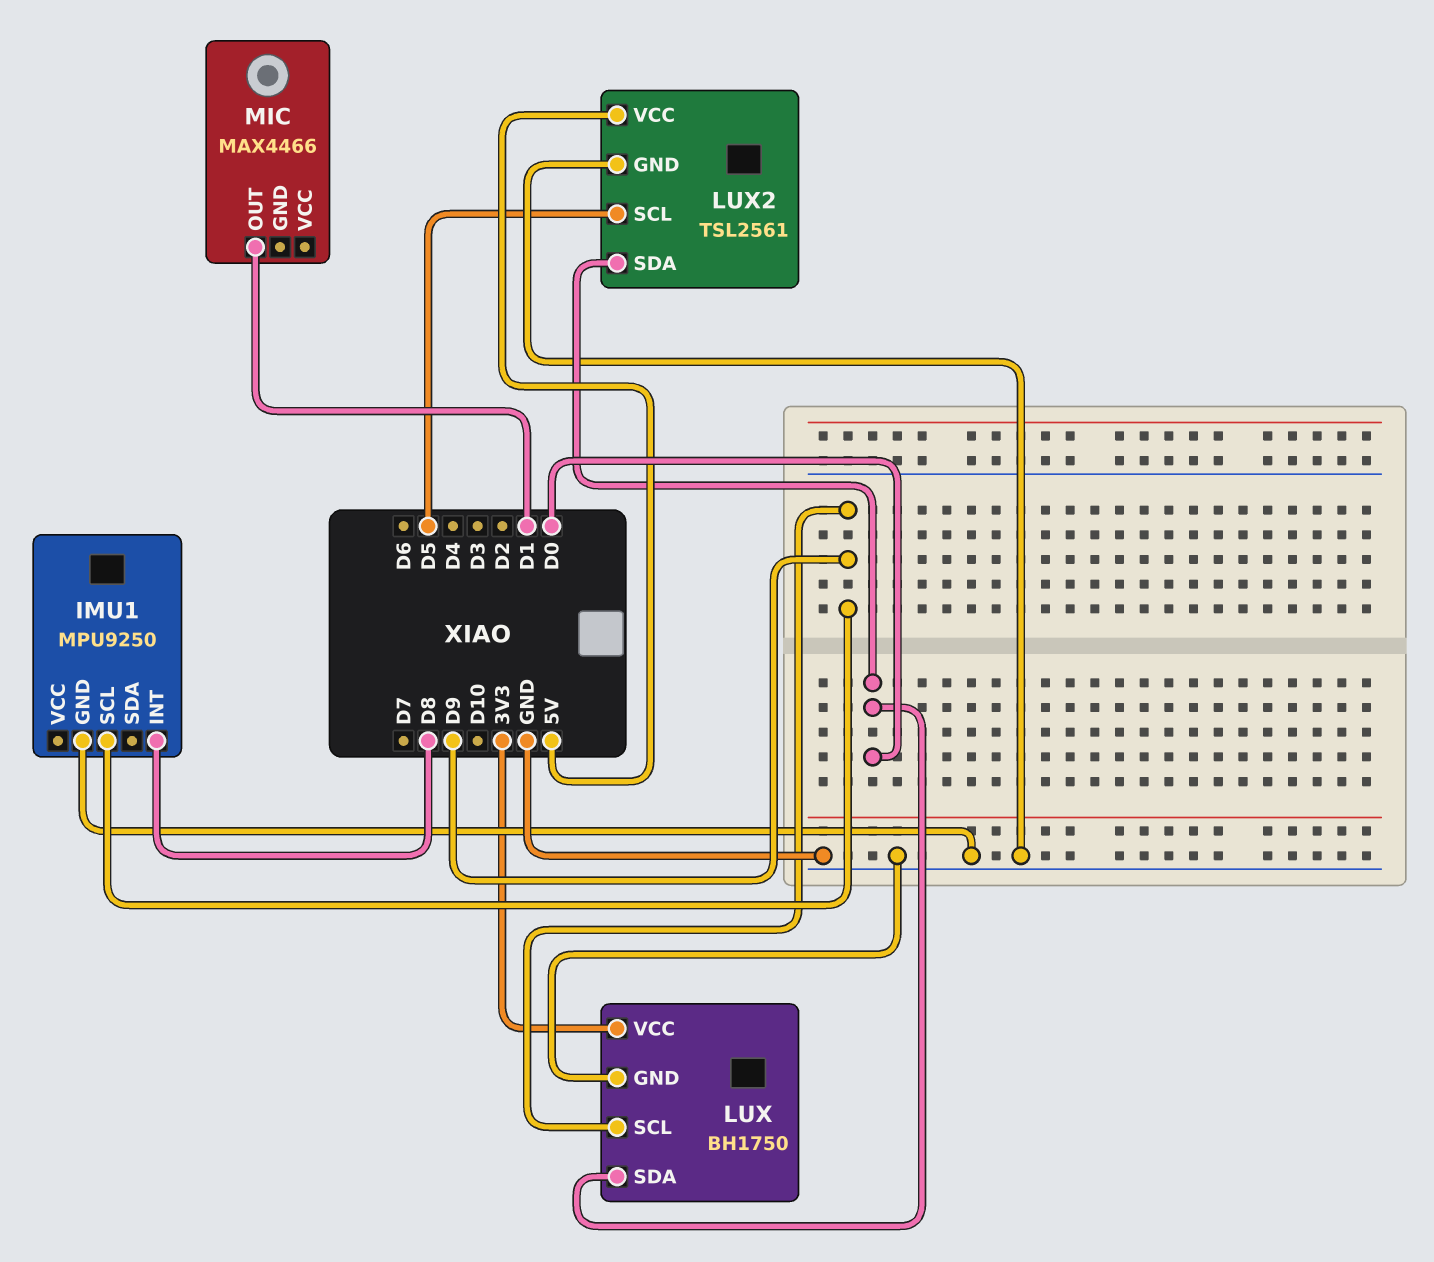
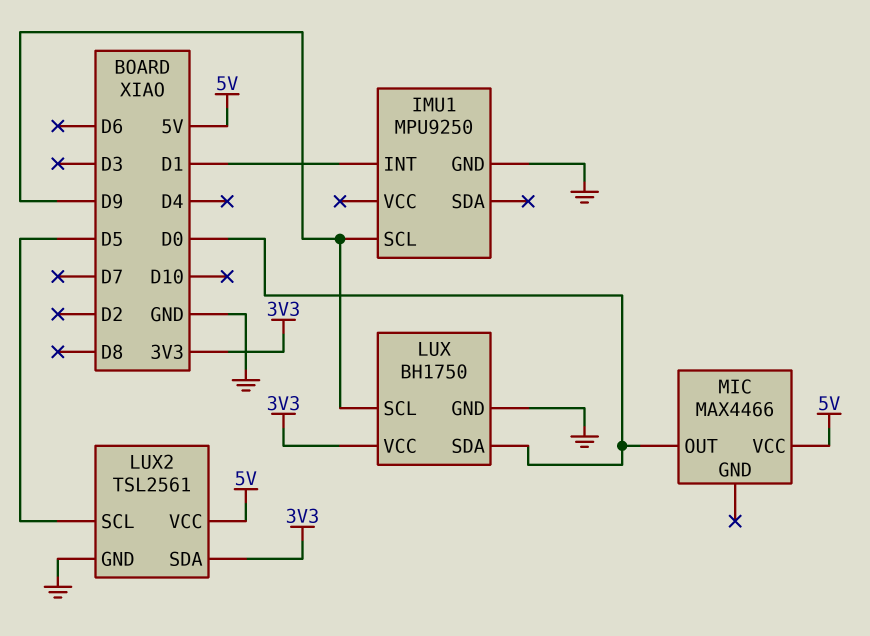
IMU1 pin INT: D8 -> D1
LUX2 pin SDA: D0 -> 3V3
MIC pin OUT: D1 -> D0
MIC pin VCC: none -> 5V

